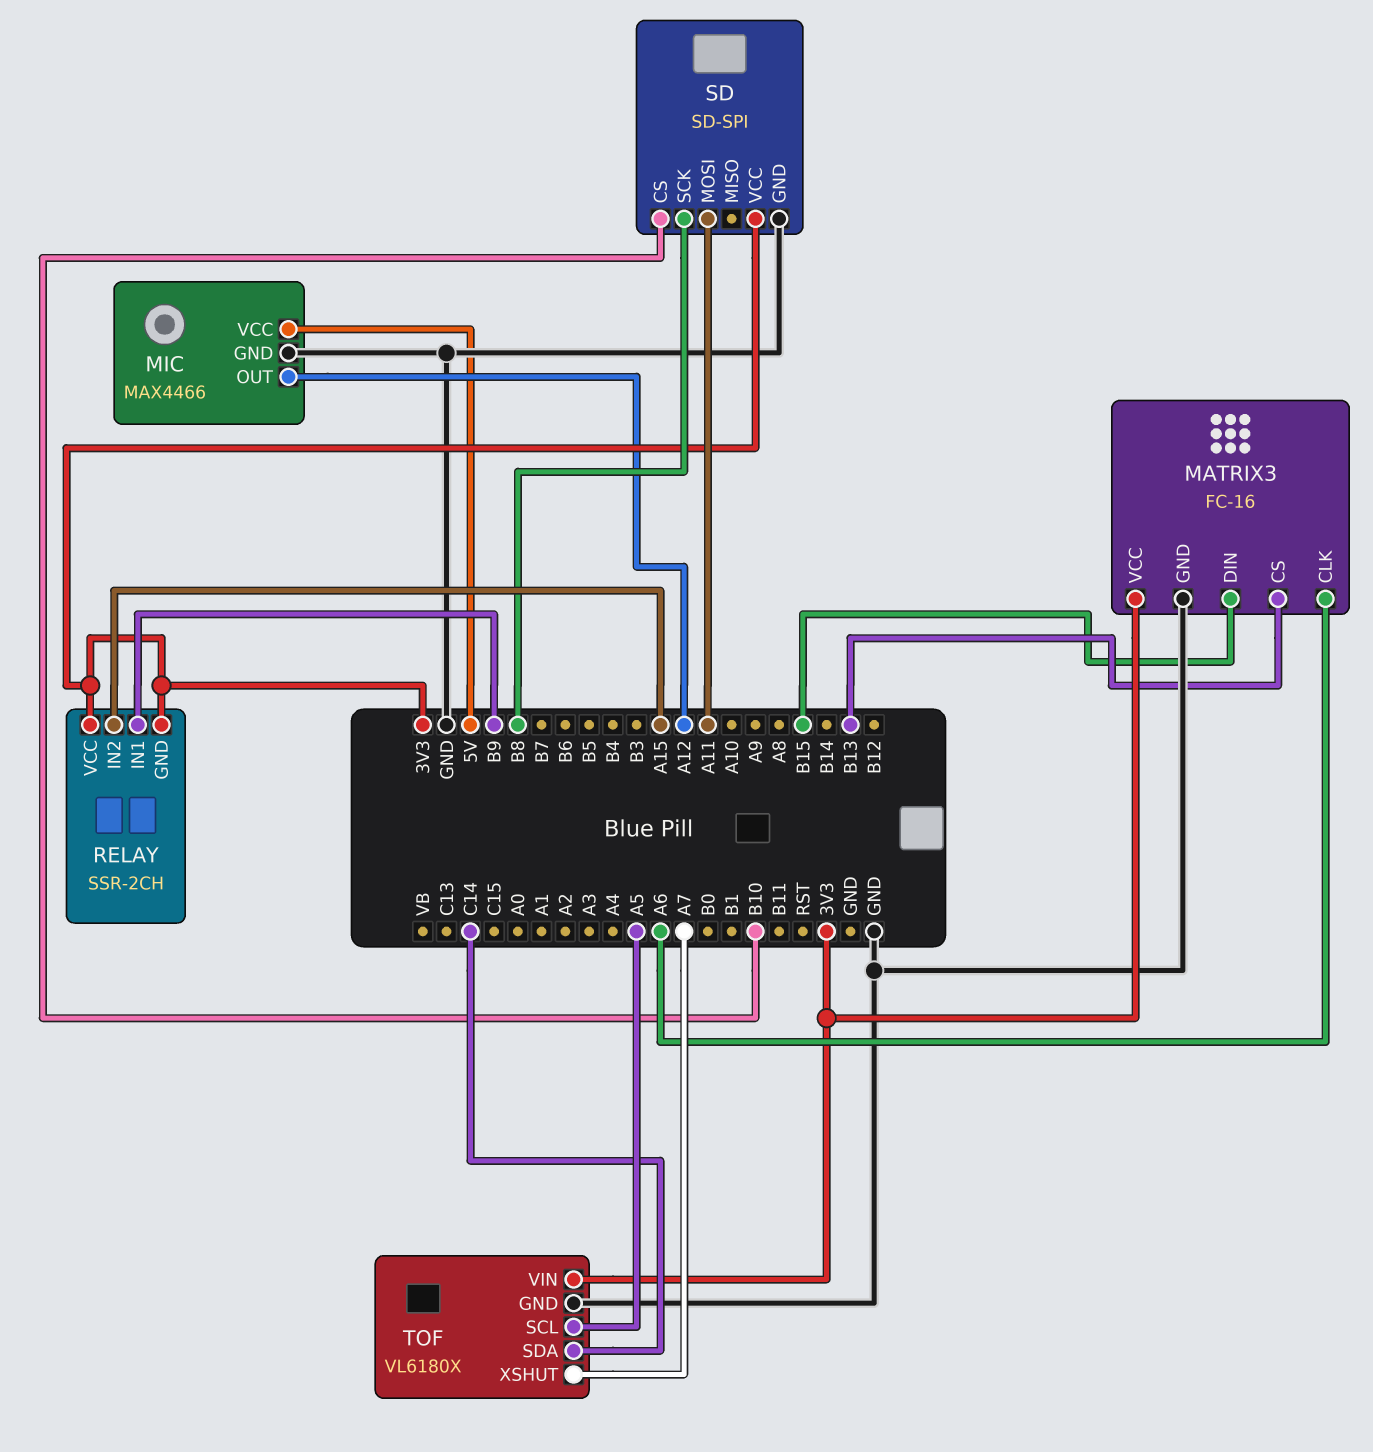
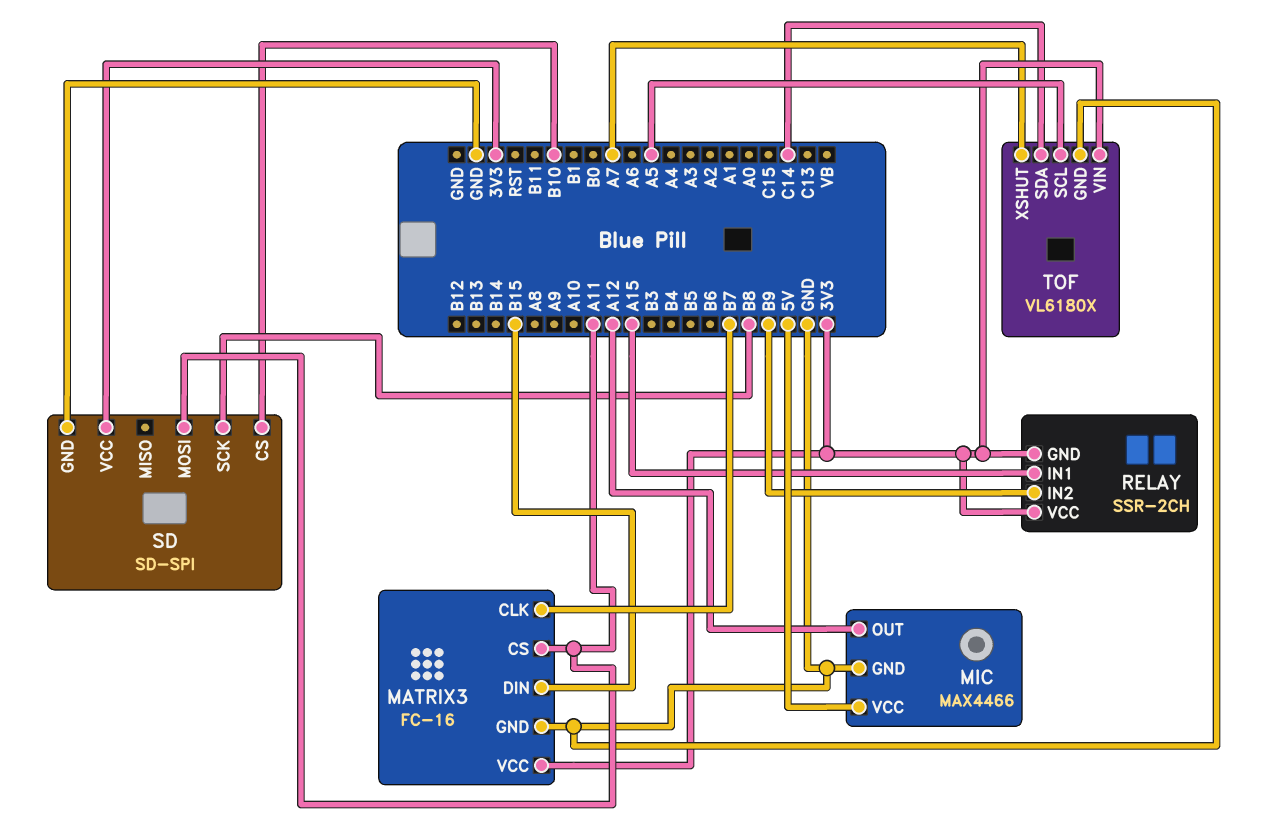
MATRIX3 pin CLK: A6 -> B7
MATRIX3 pin CS: B13 -> A11
RELAY pin IN1: B9 -> A15
RELAY pin IN2: A15 -> B9

